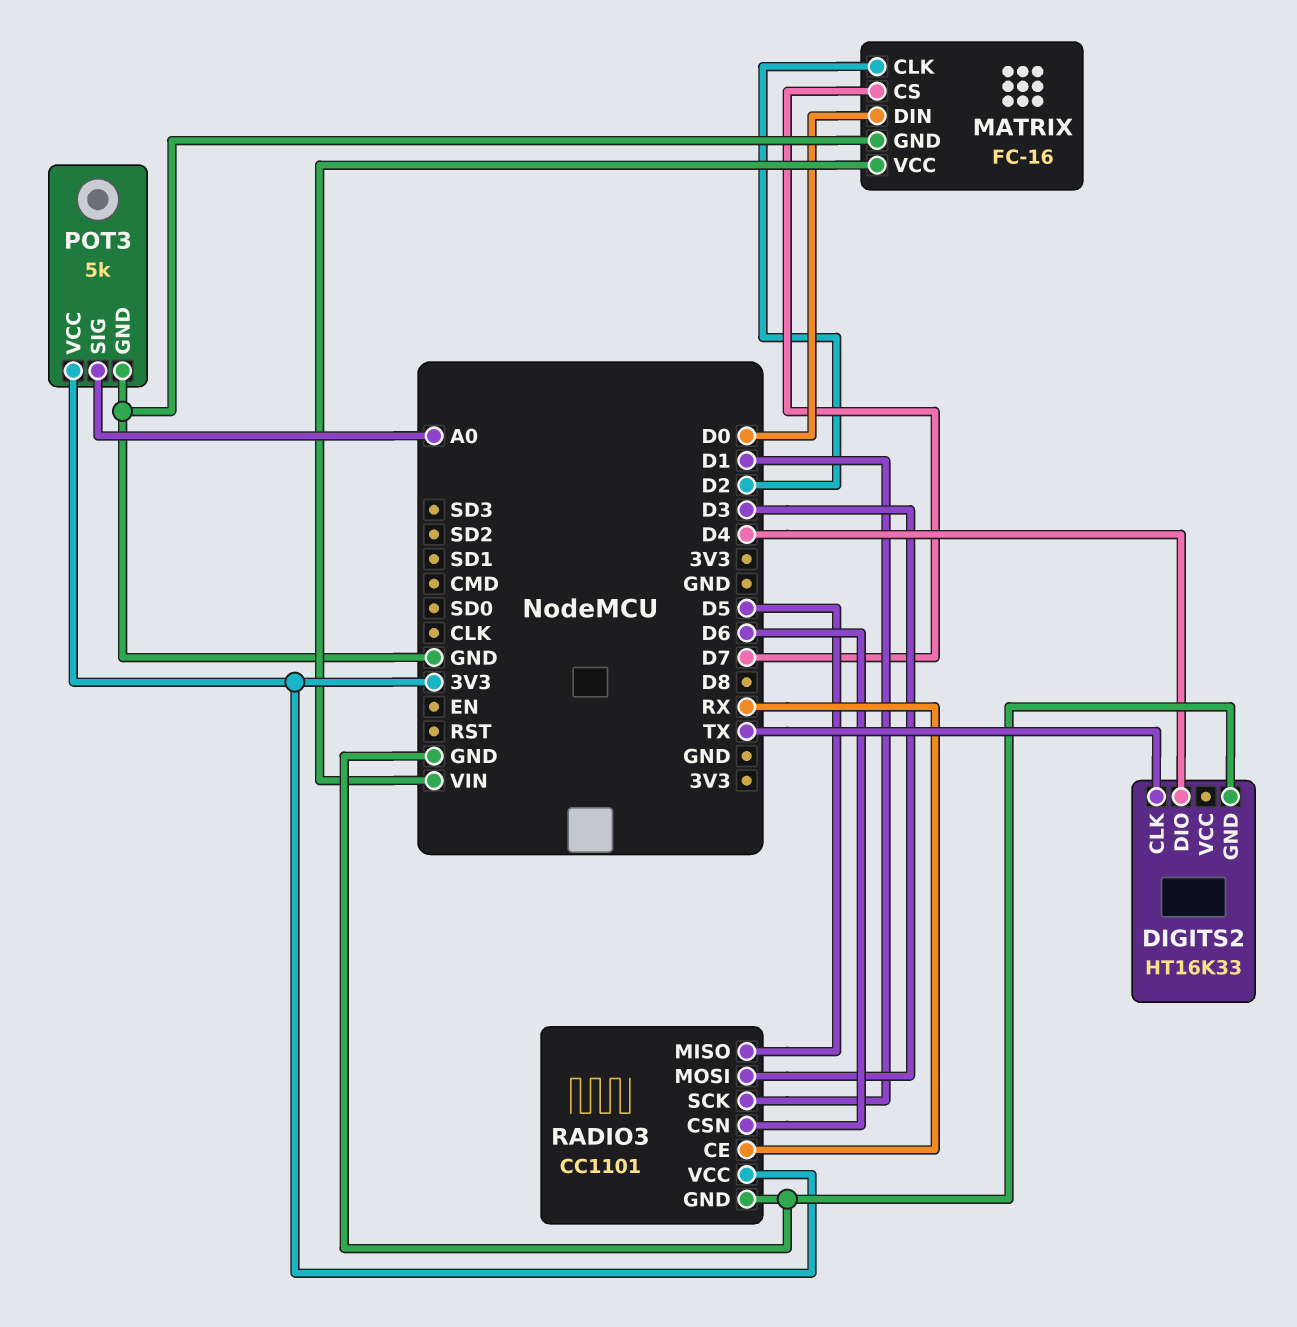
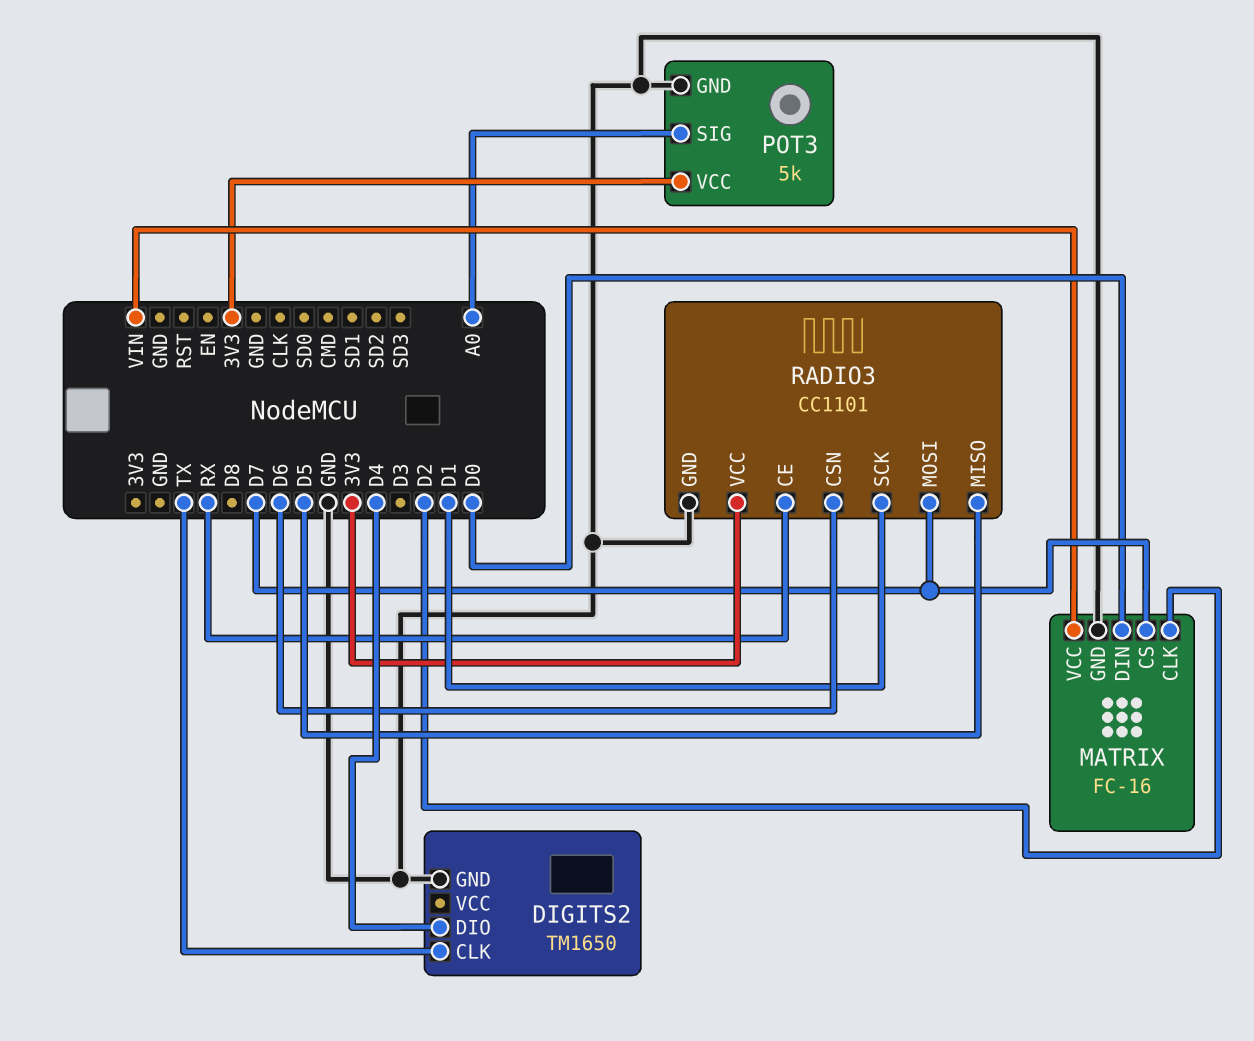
DIGITS2: HT16K33 -> TM1650
RADIO3 pin MOSI: D3 -> D7

